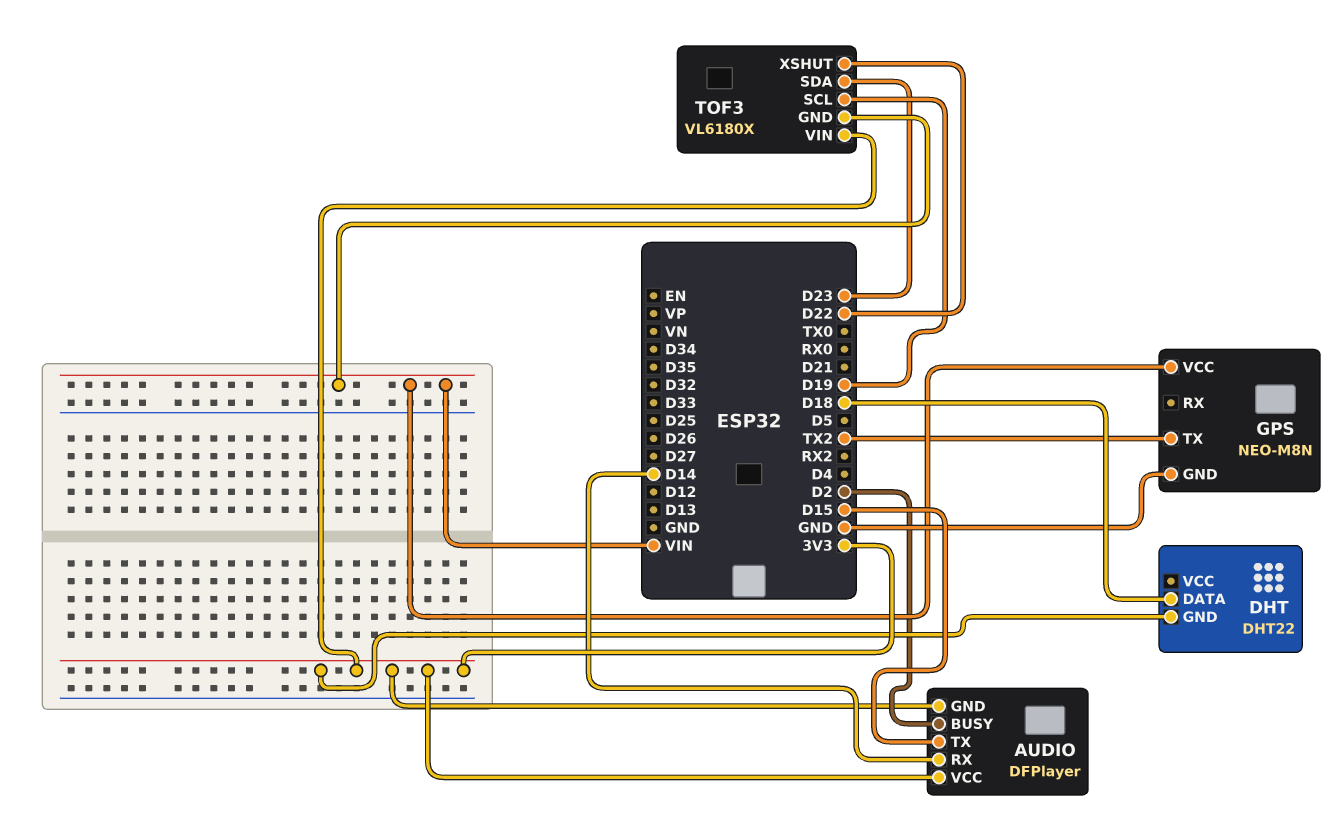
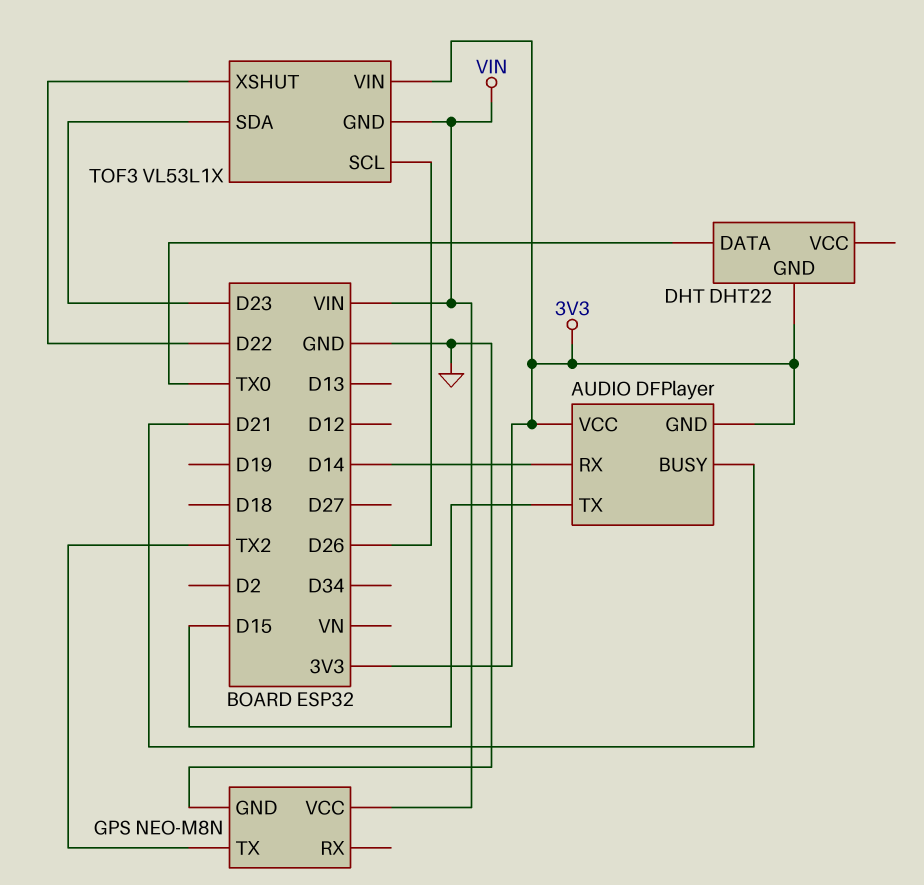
AUDIO pin BUSY: D2 -> D21
DHT pin DATA: D18 -> TX0
TOF3: VL6180X -> VL53L1X
TOF3 pin SCL: D19 -> D26

